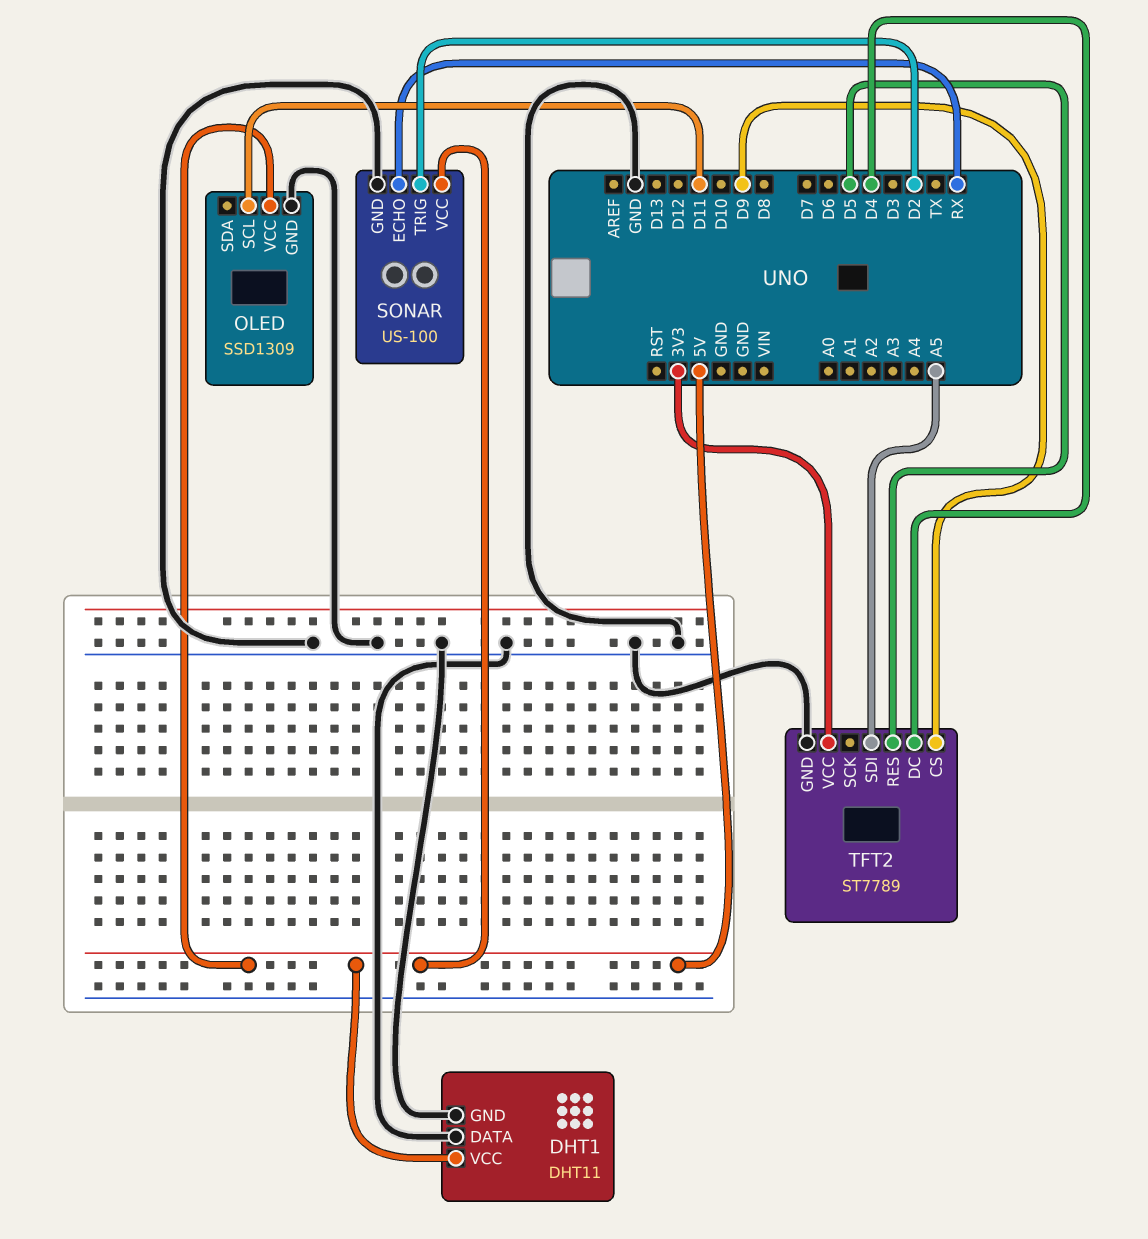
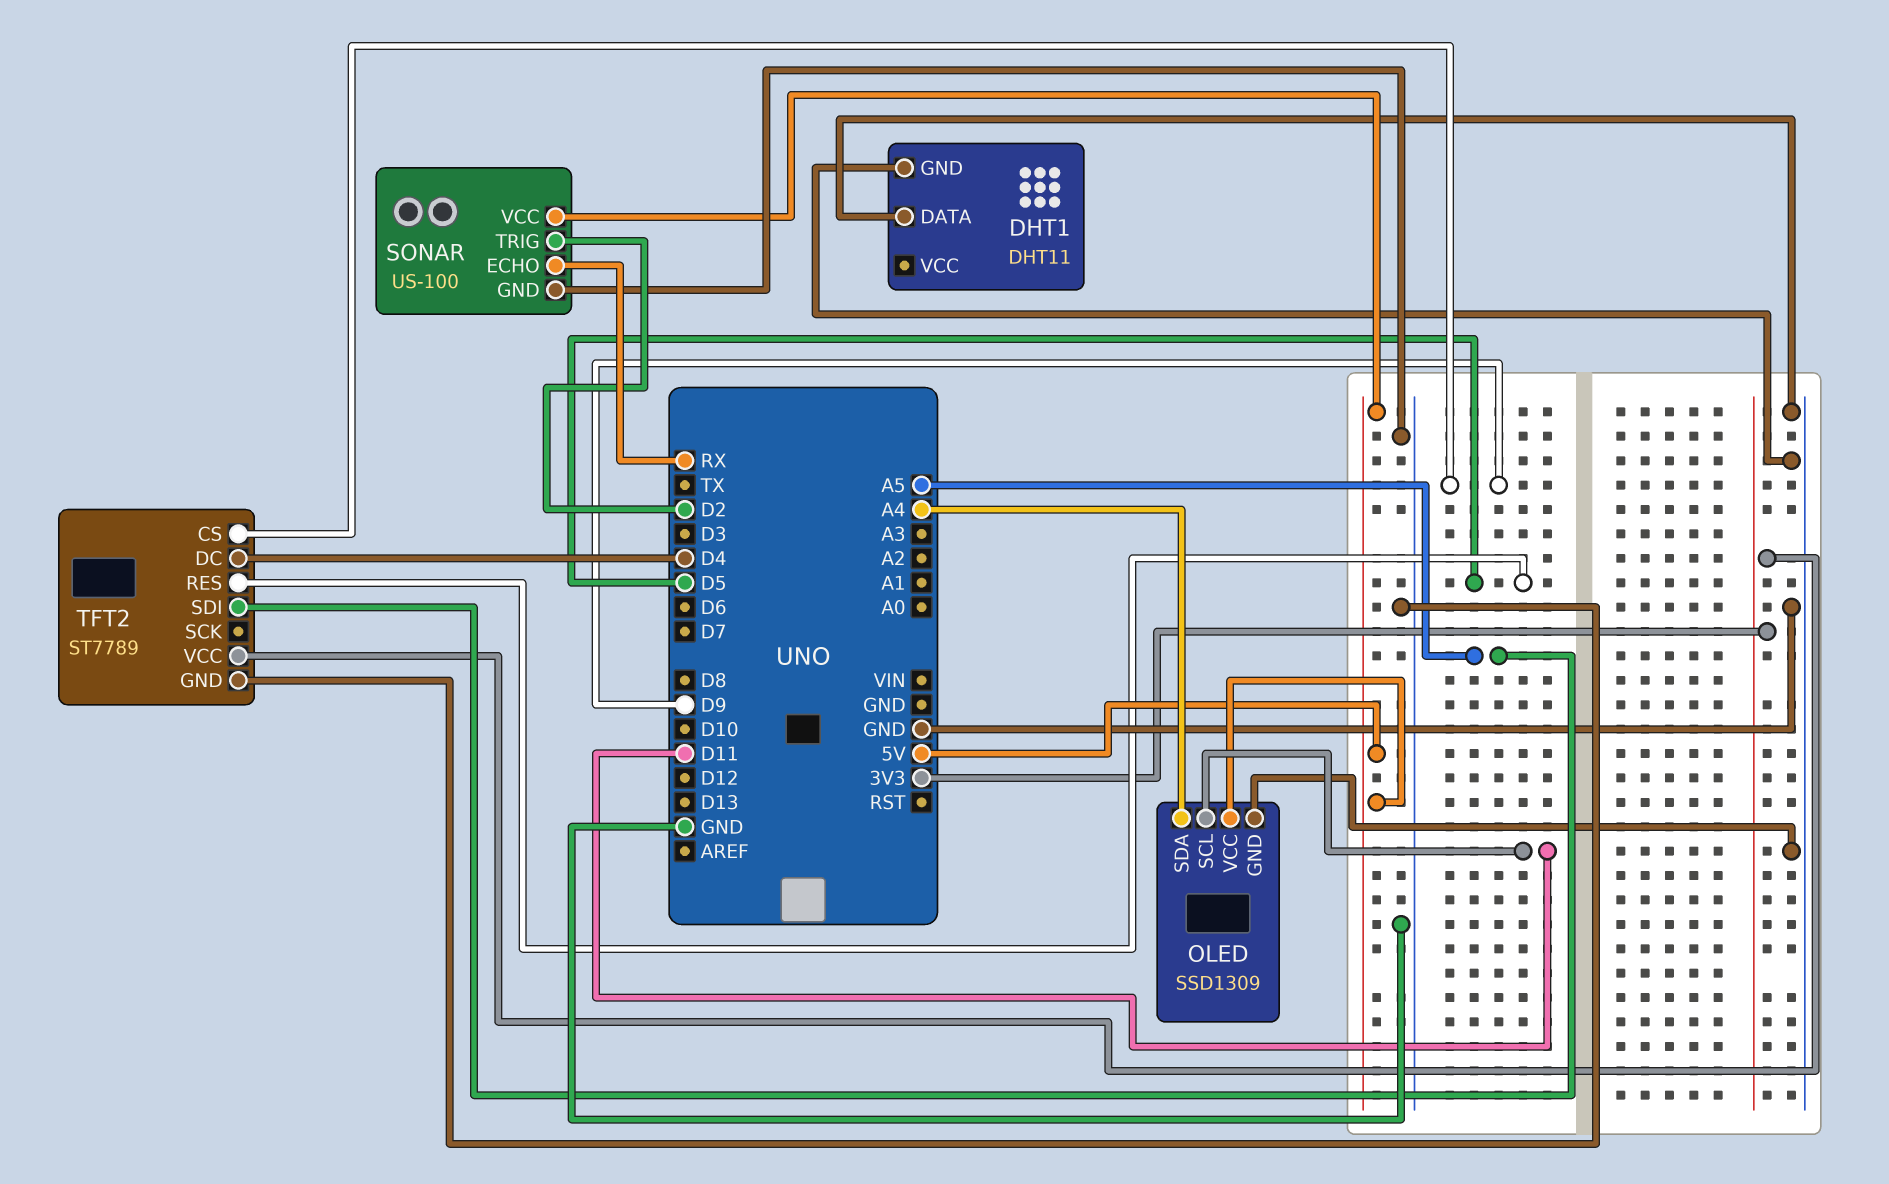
DHT1 pin VCC: 5V -> none
OLED pin SDA: none -> A4

